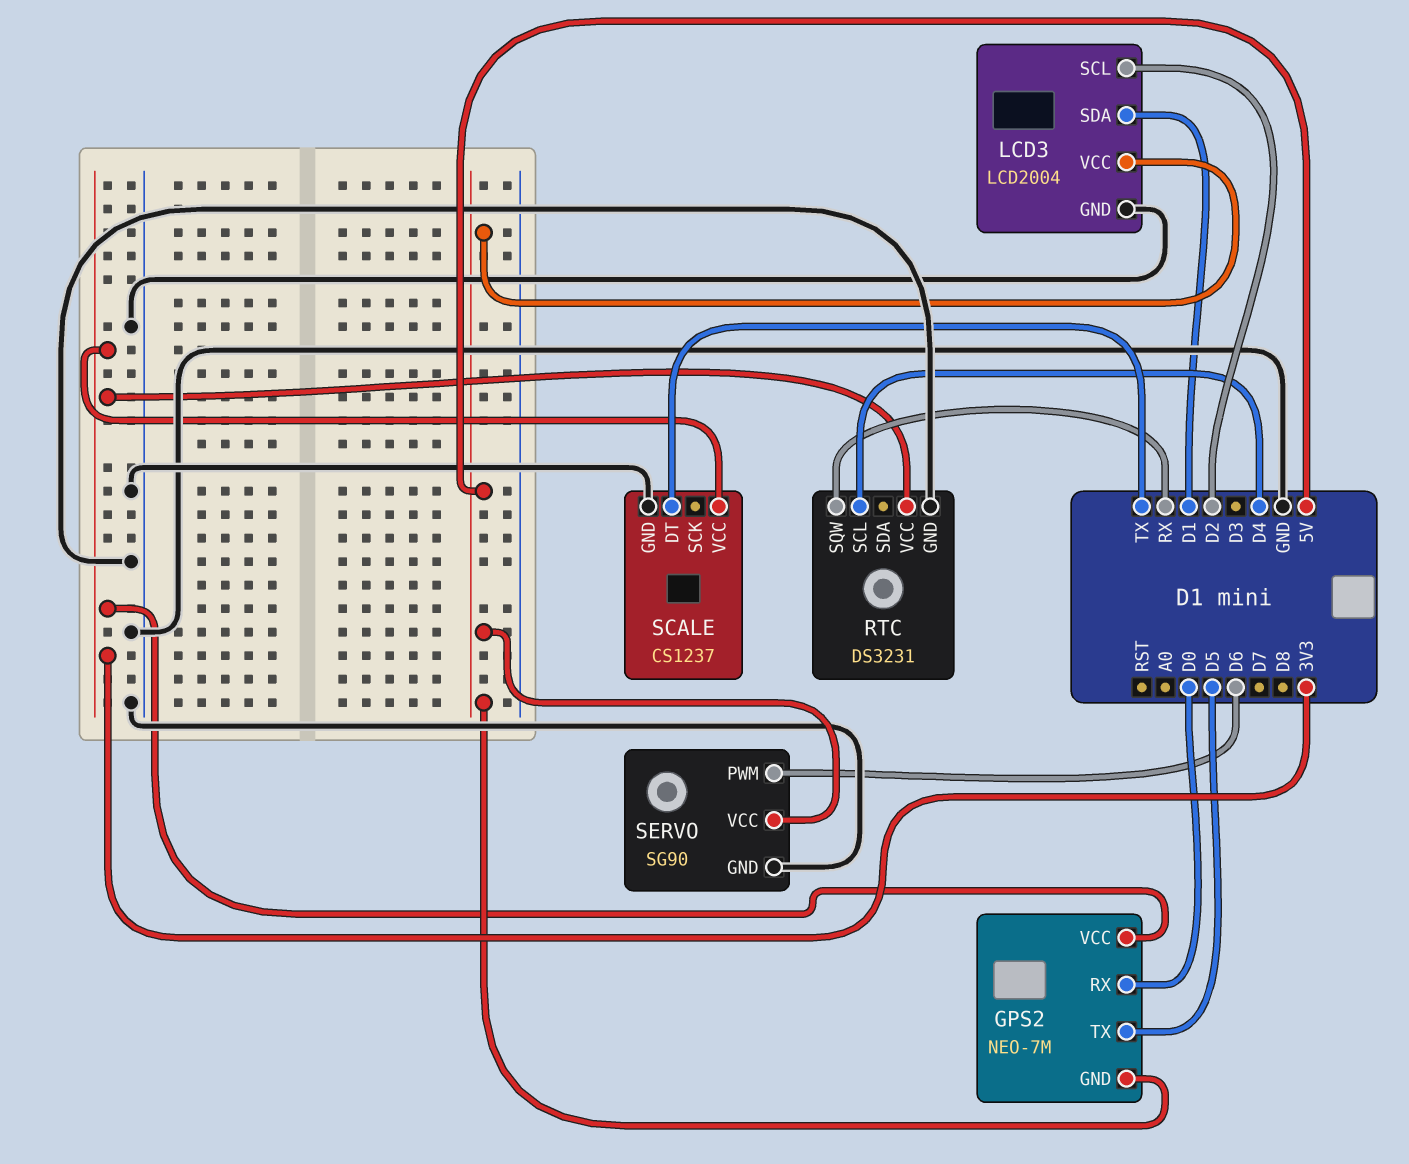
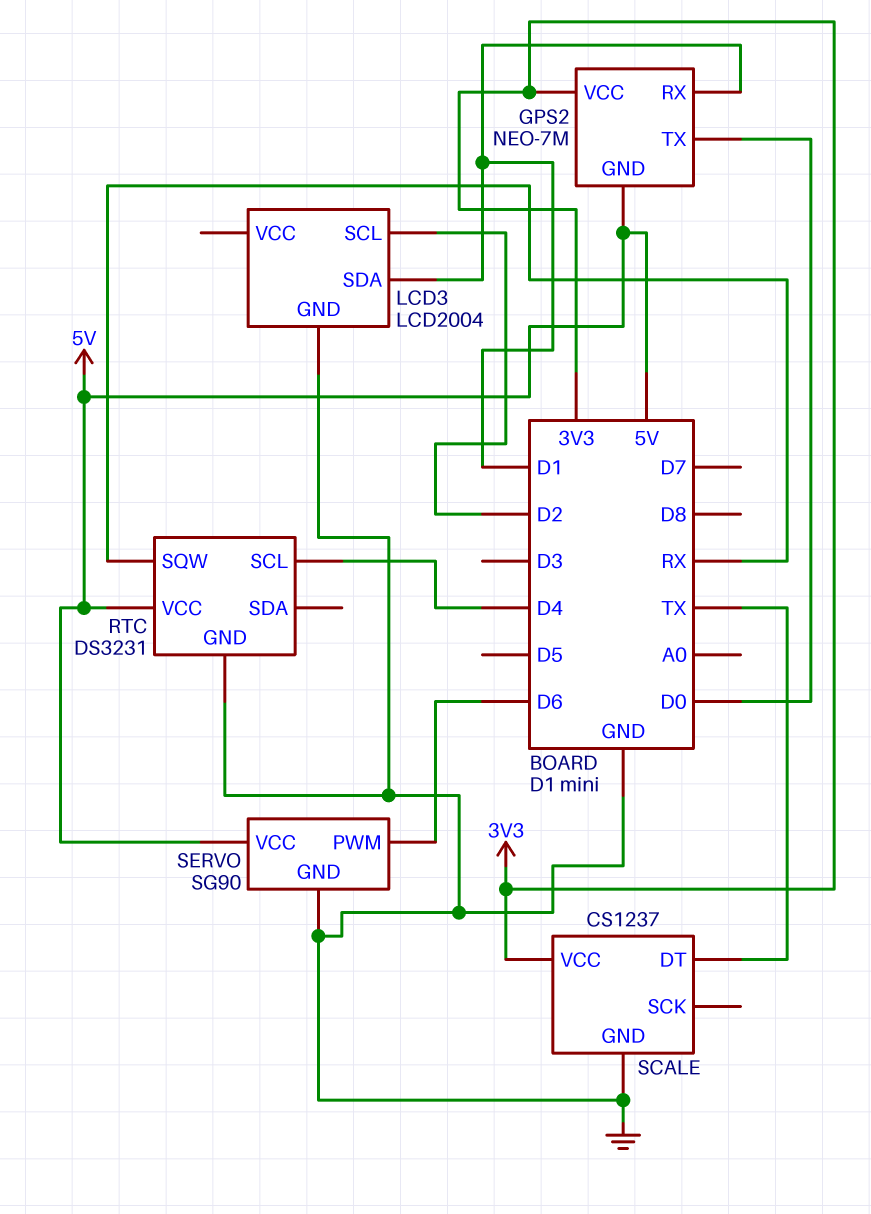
GPS2 pin RX: D0 -> D1
GPS2 pin TX: D5 -> D0
LCD3 pin VCC: 5V -> none
RTC pin VCC: 3V3 -> 5V

